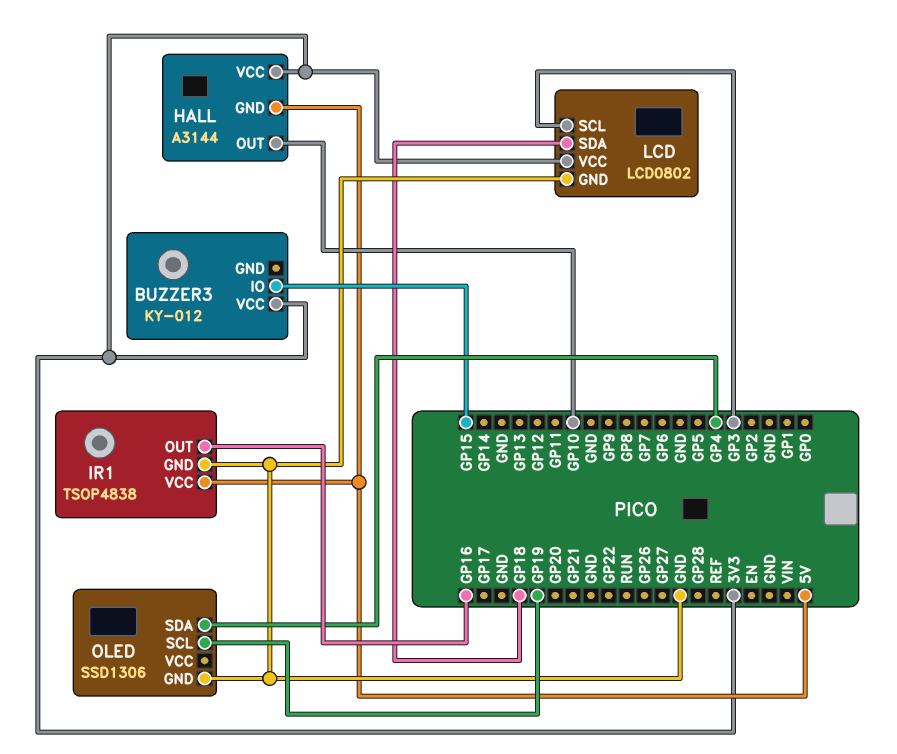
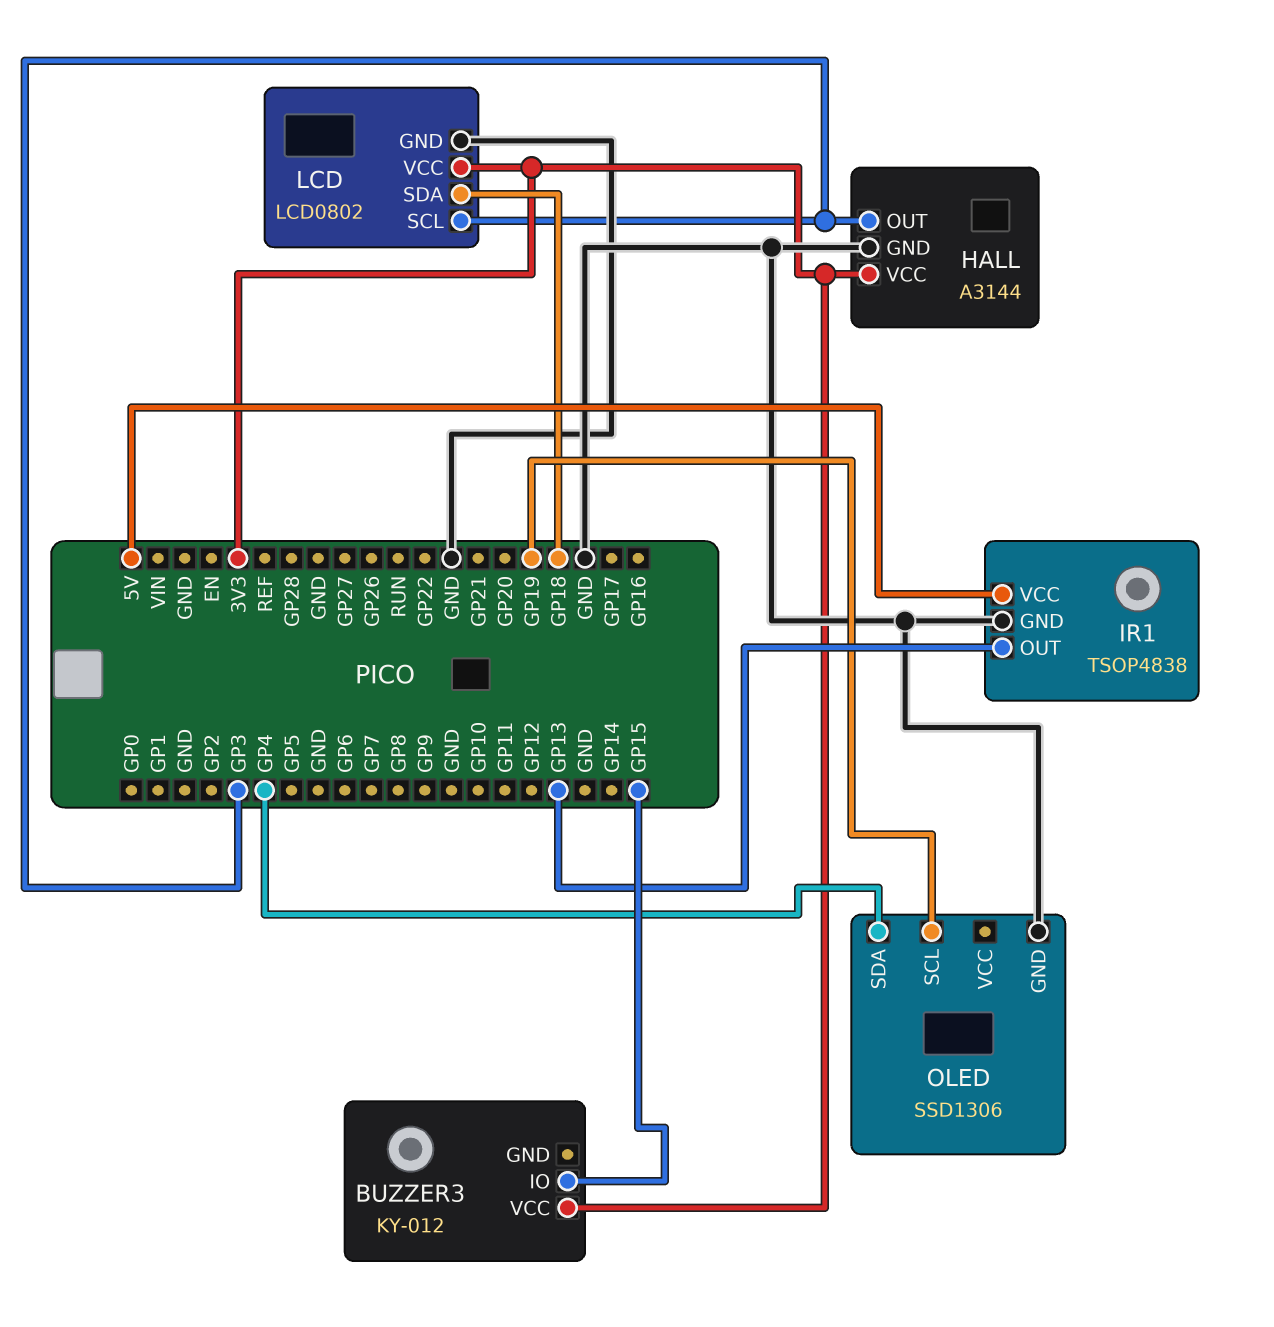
HALL pin GND: 5V -> GND
HALL pin OUT: GP10 -> GP3
IR1 pin OUT: GP16 -> GP13

